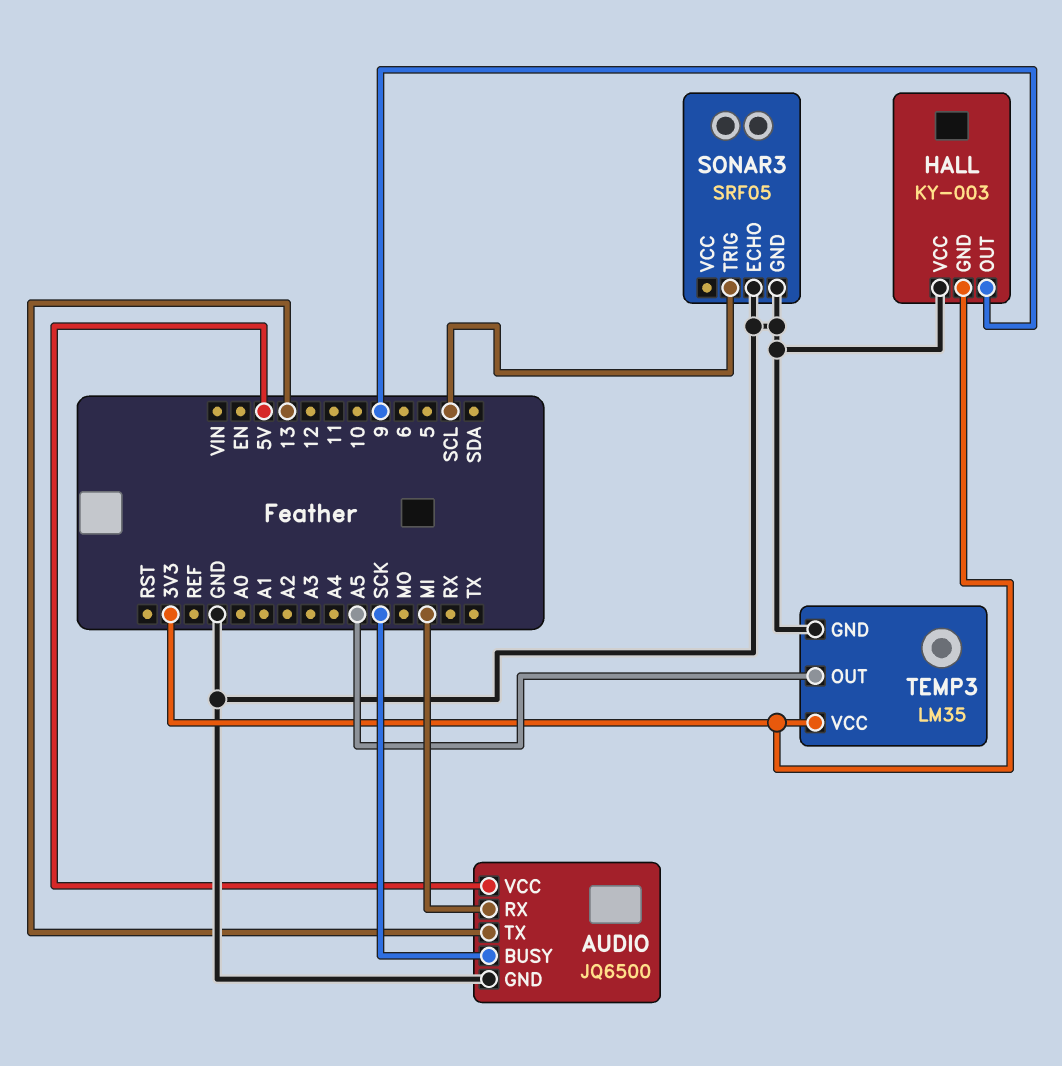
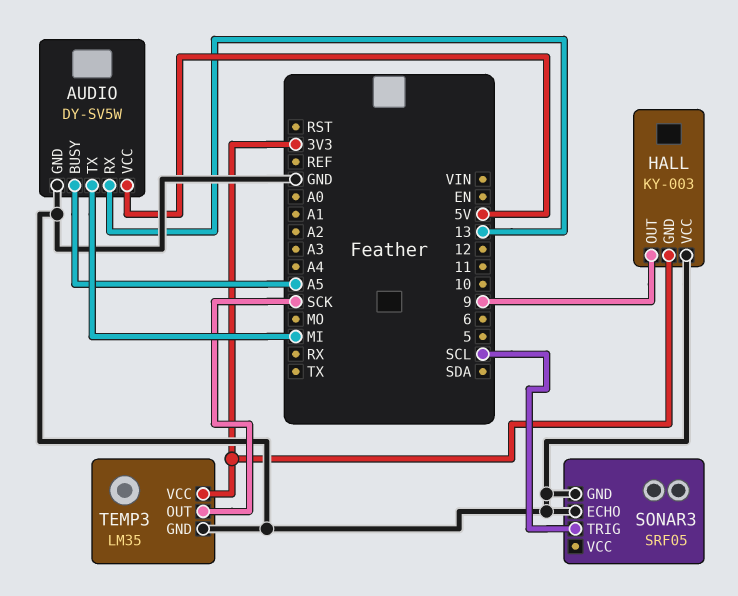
AUDIO: JQ6500 -> DY-SV5W
AUDIO pin BUSY: SCK -> A5
AUDIO pin RX: MI -> 13
AUDIO pin TX: 13 -> MI
TEMP3 pin OUT: A5 -> SCK

